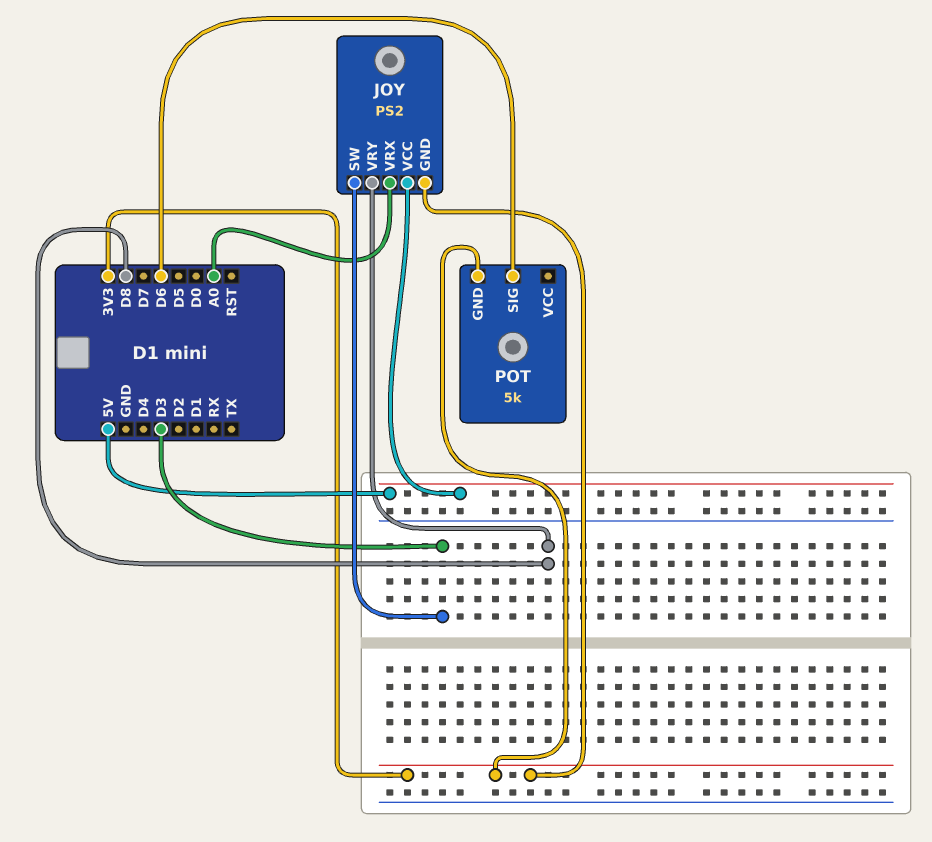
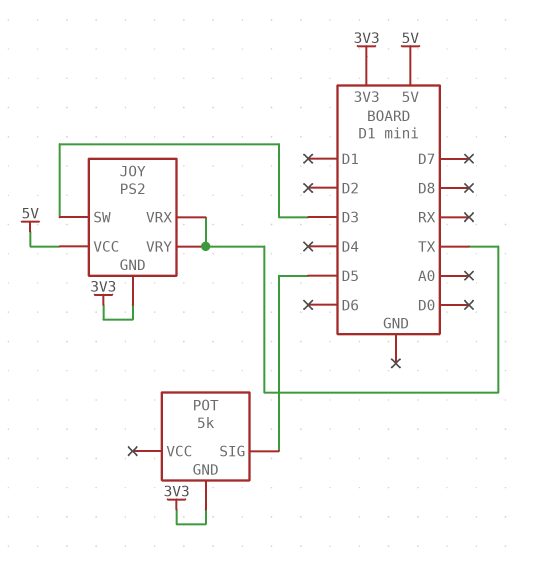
JOY pin VRX: A0 -> TX
JOY pin VRY: D8 -> TX
POT pin SIG: D6 -> D5

